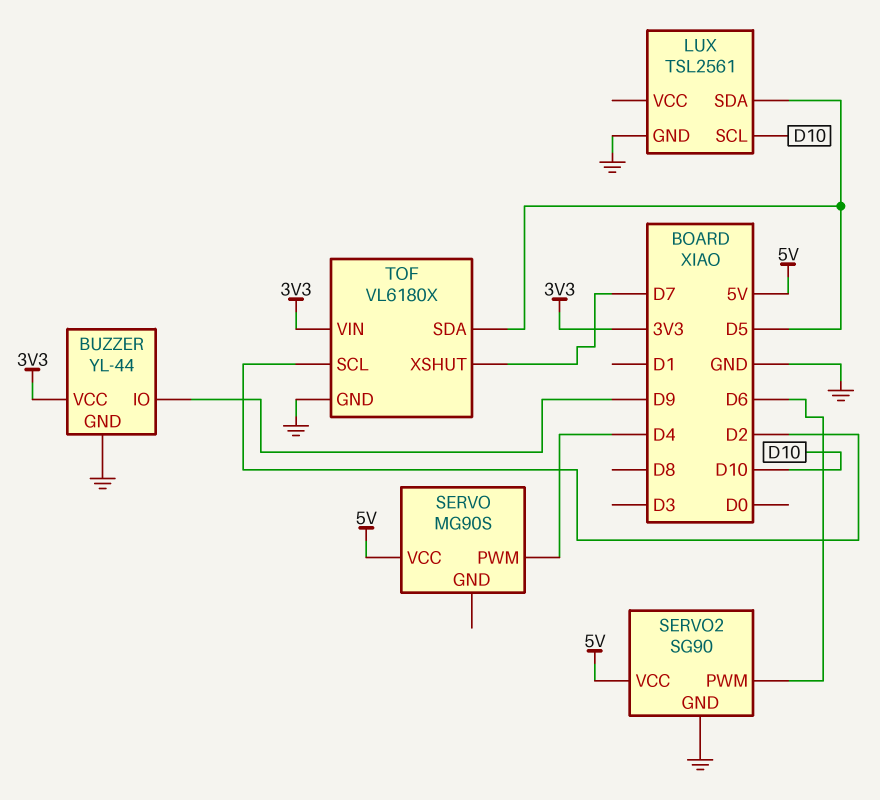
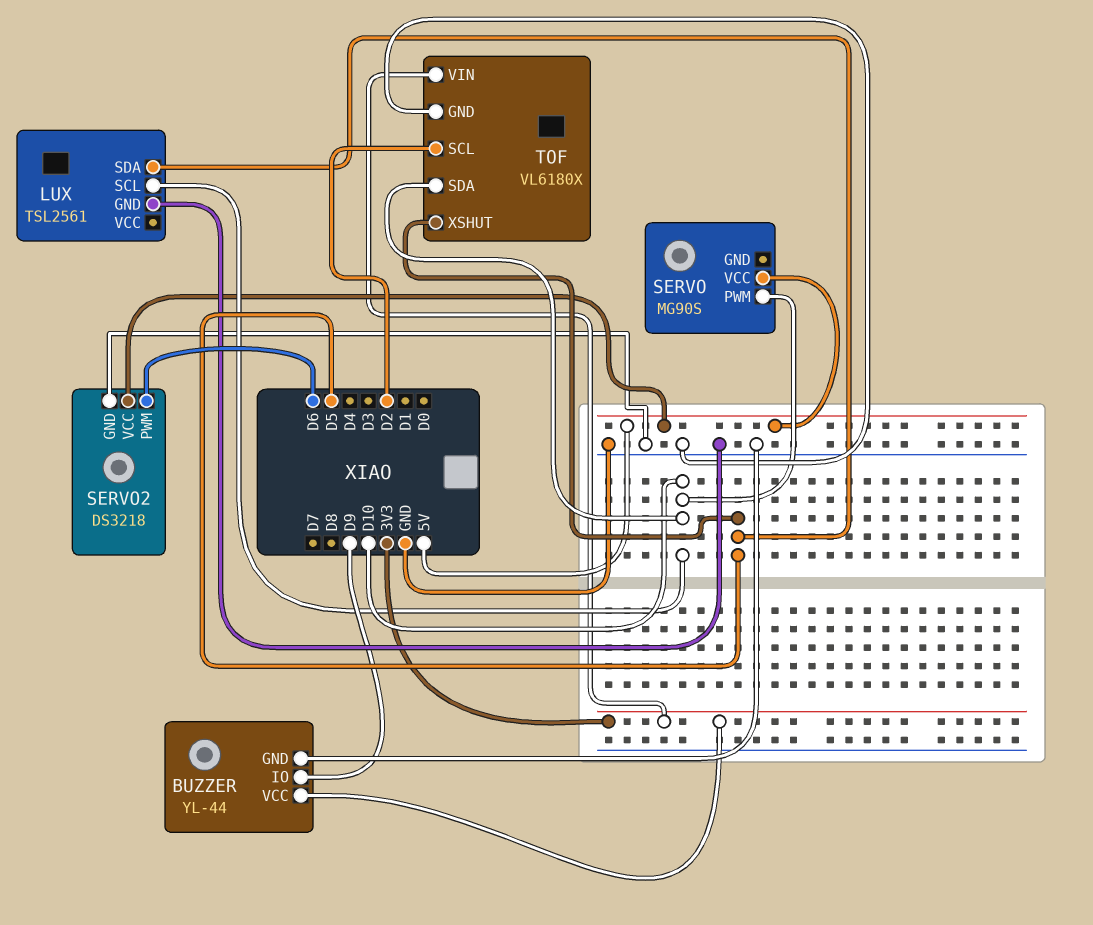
SERVO pin PWM: D4 -> D10
SERVO2: SG90 -> DS3218
TOF pin SDA: D5 -> D10
TOF pin XSHUT: D7 -> D5

